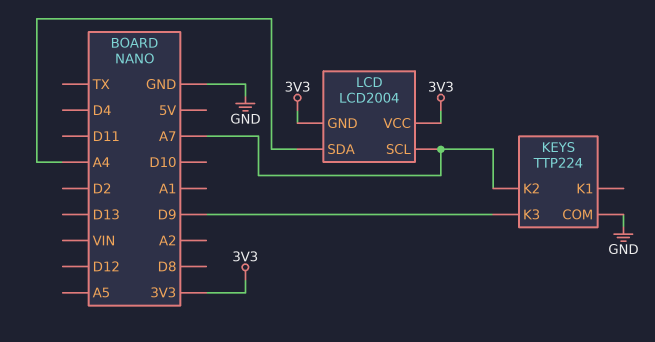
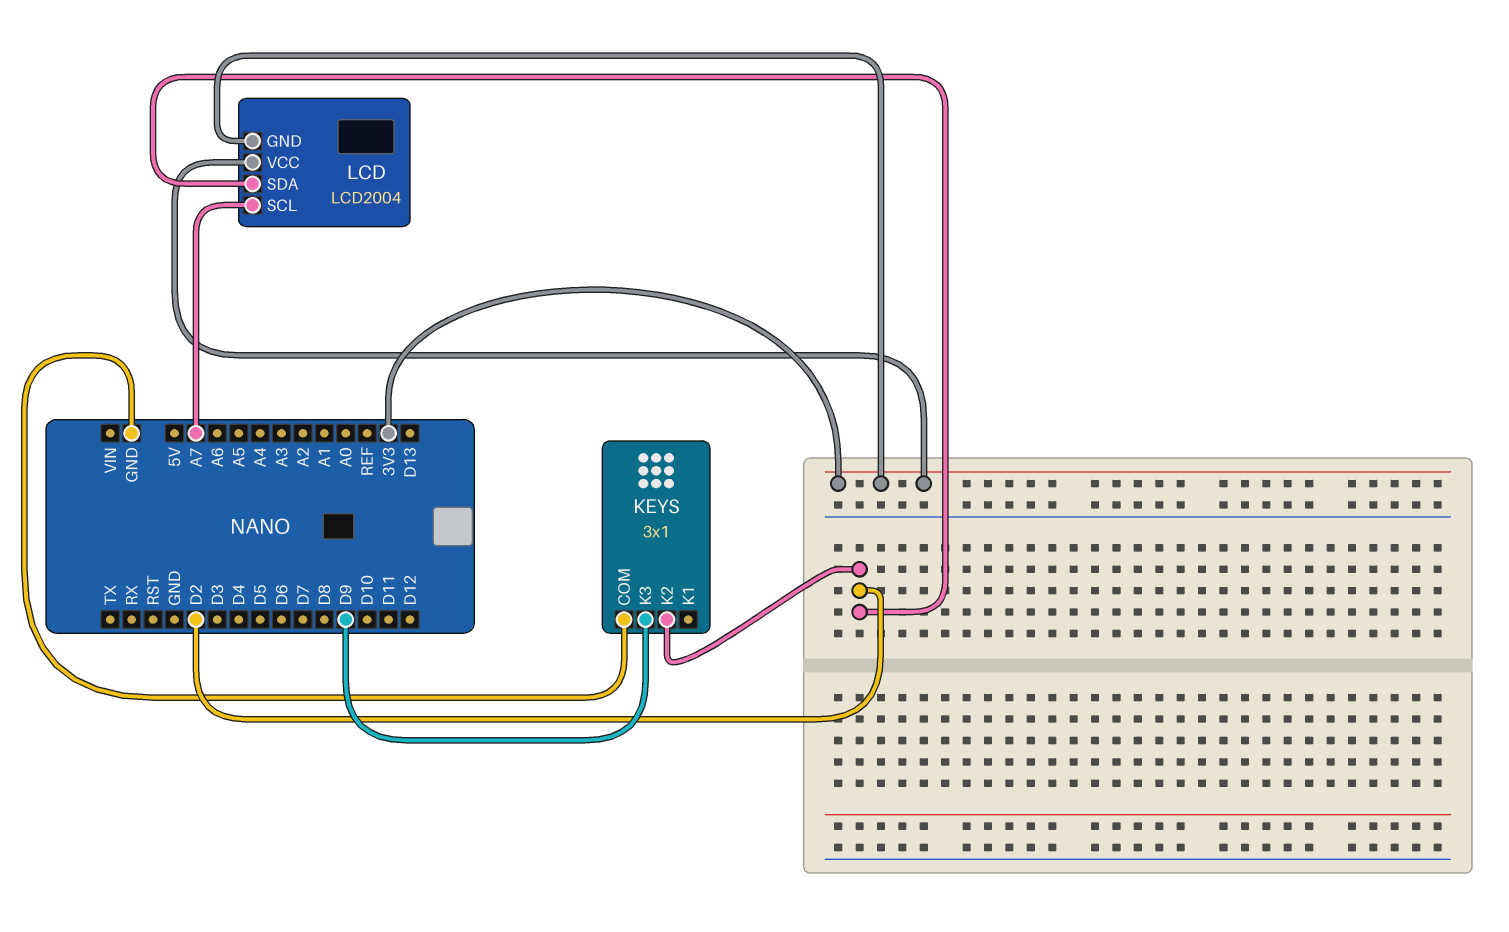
KEYS: TTP224 -> 3x1
KEYS pin K2: A7 -> D2
LCD pin SDA: A4 -> D2

